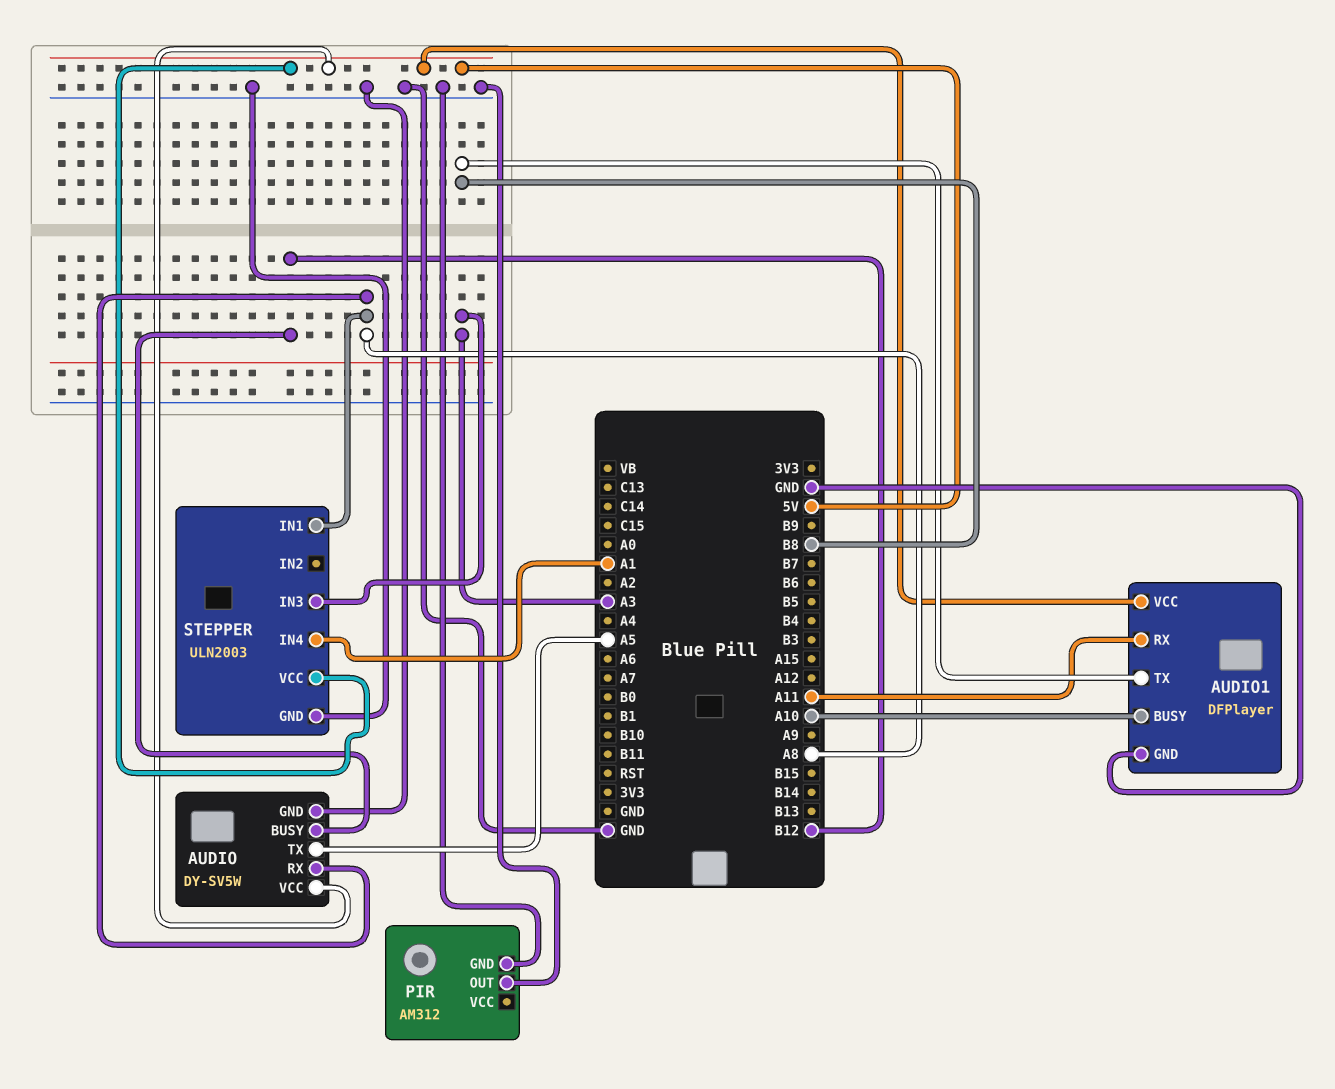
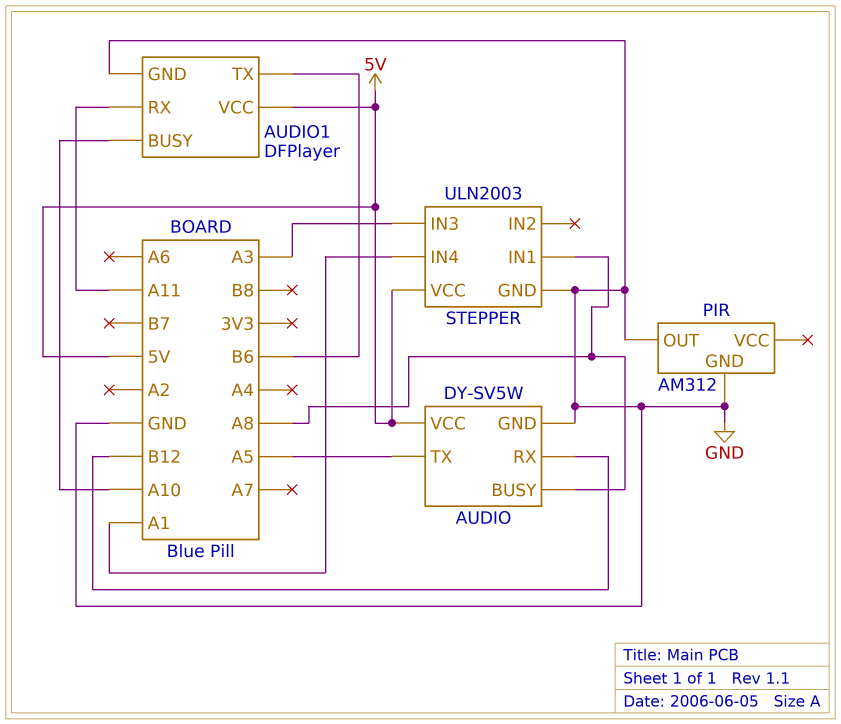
AUDIO pin BUSY: B12 -> A8
AUDIO pin RX: A8 -> B12
AUDIO1 pin TX: B8 -> B6

